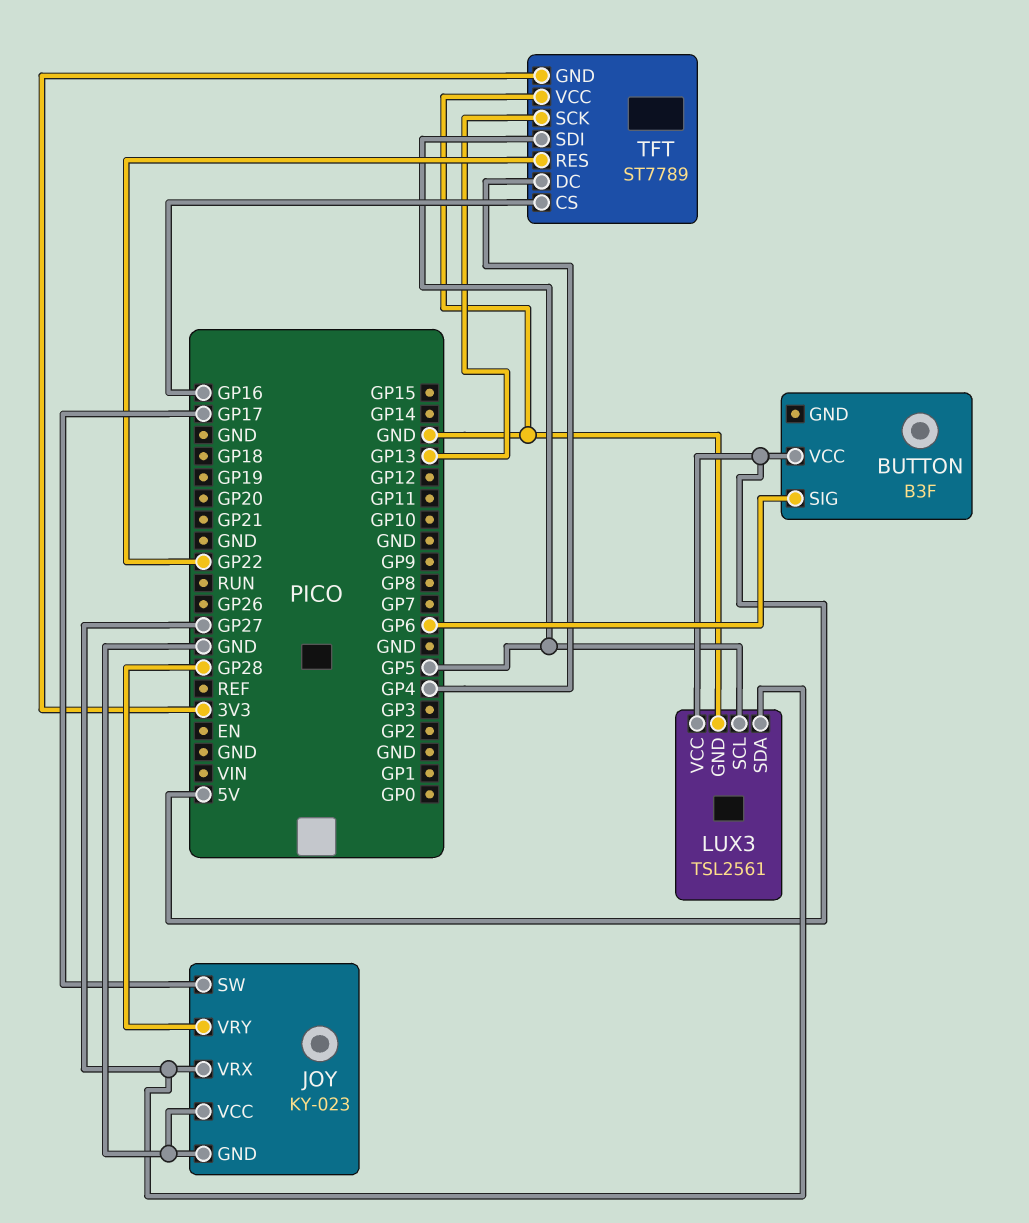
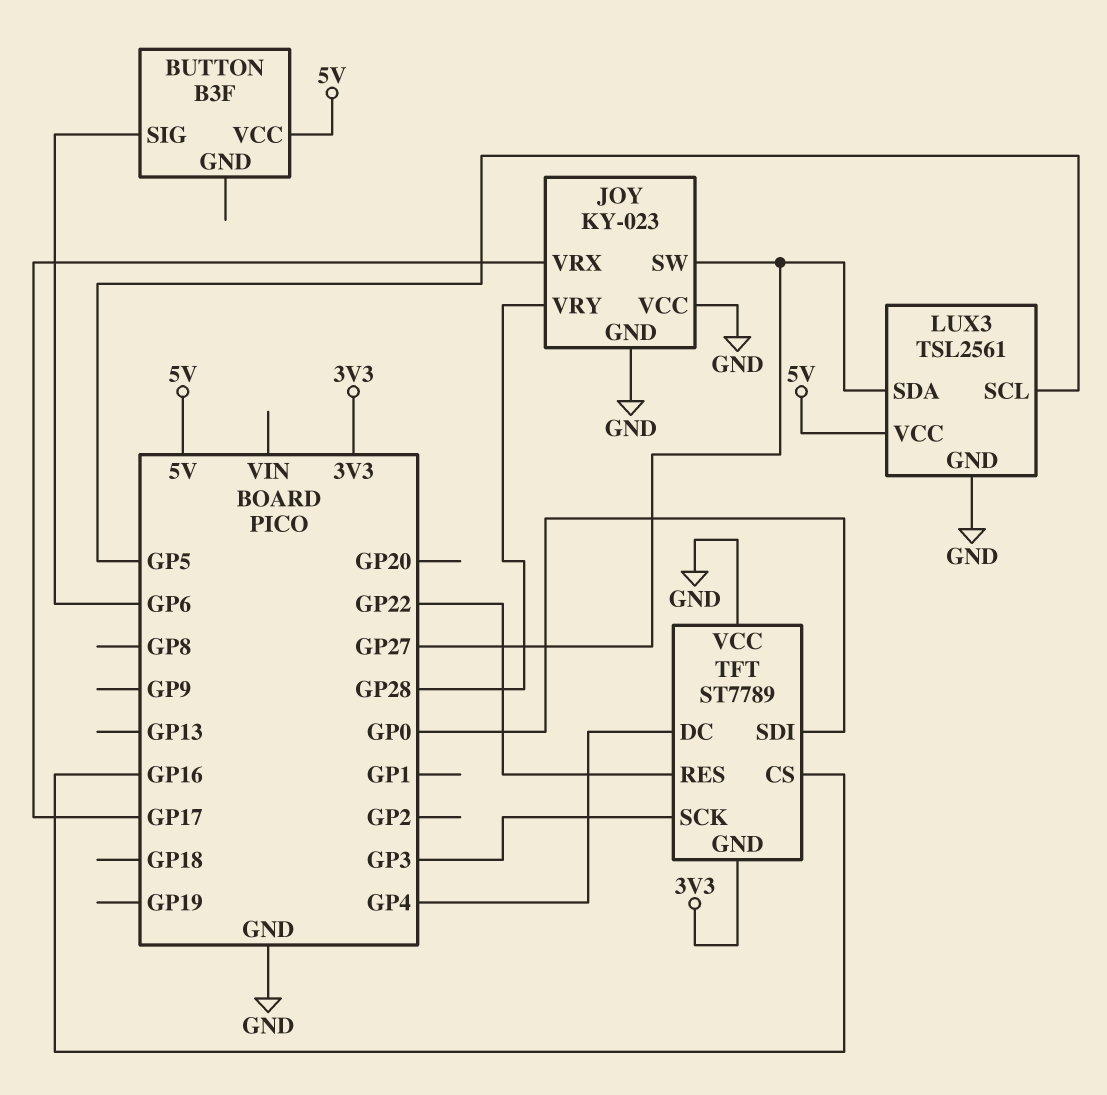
JOY pin SW: GP17 -> GP27
JOY pin VRX: GP27 -> GP17
TFT pin SCK: GP13 -> GP3
TFT pin SDI: GP5 -> GP0

